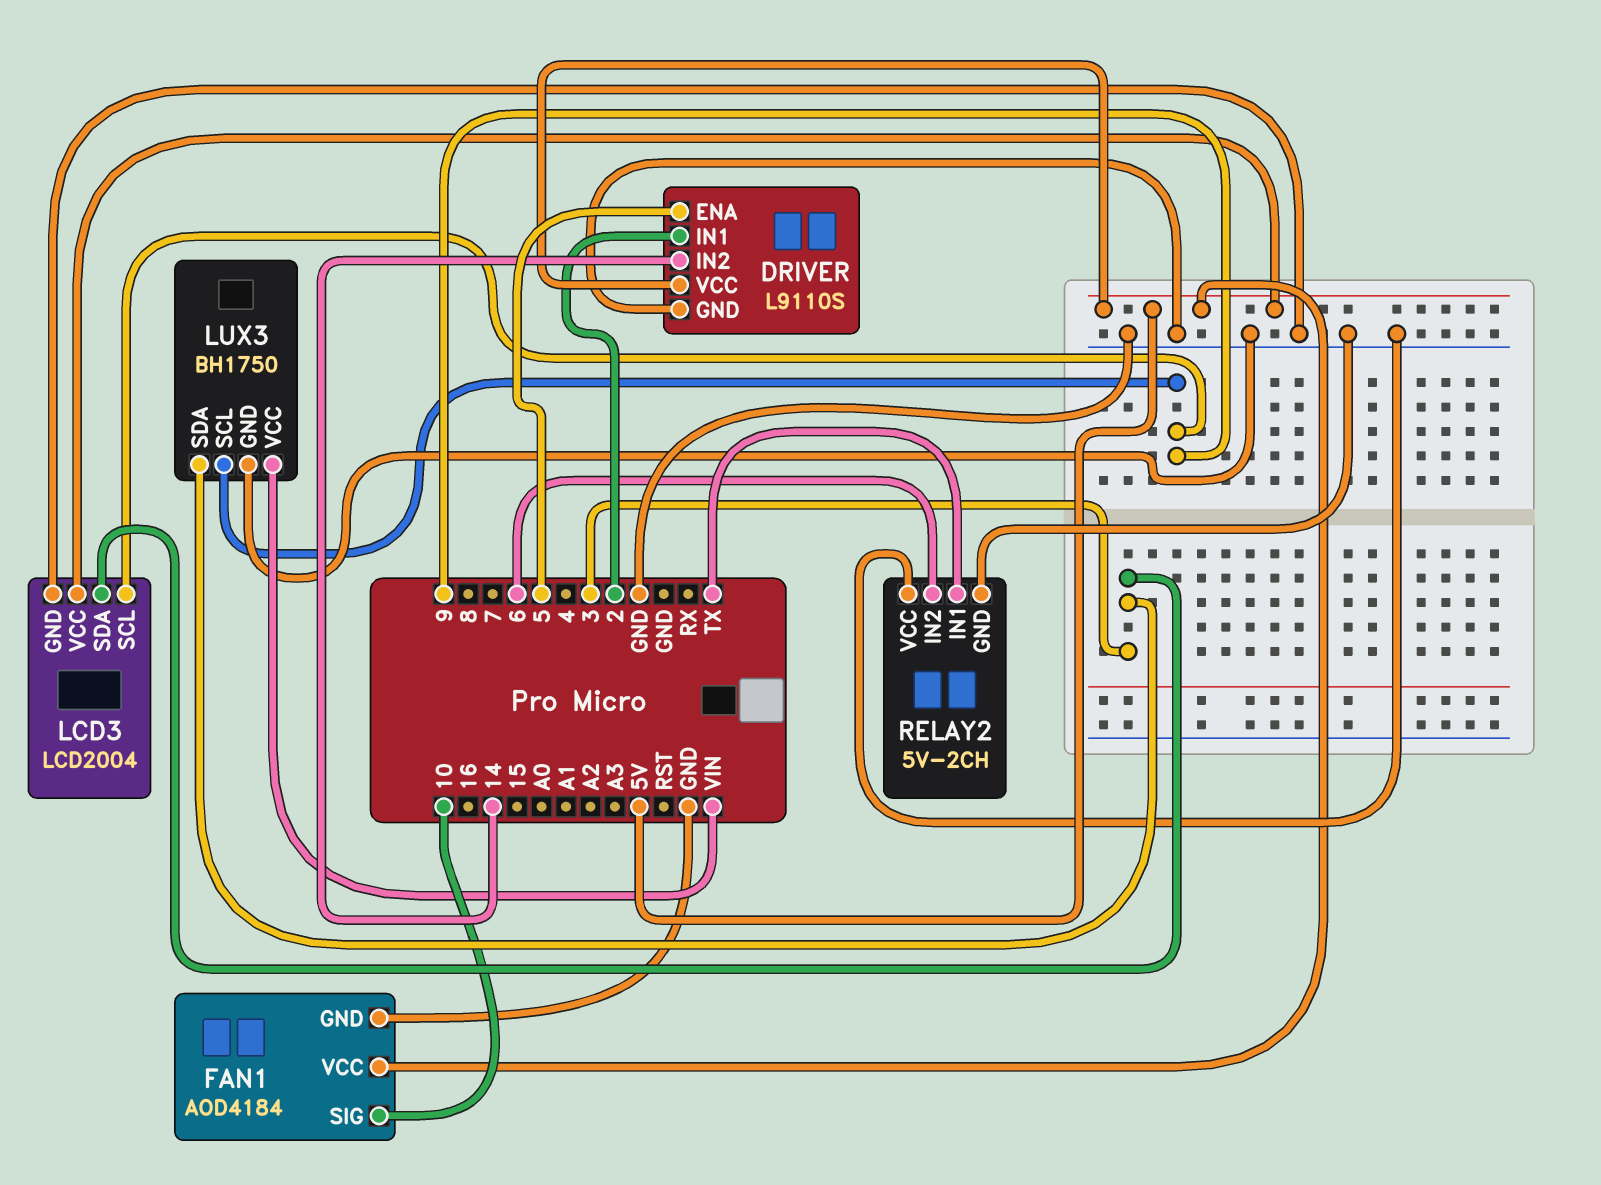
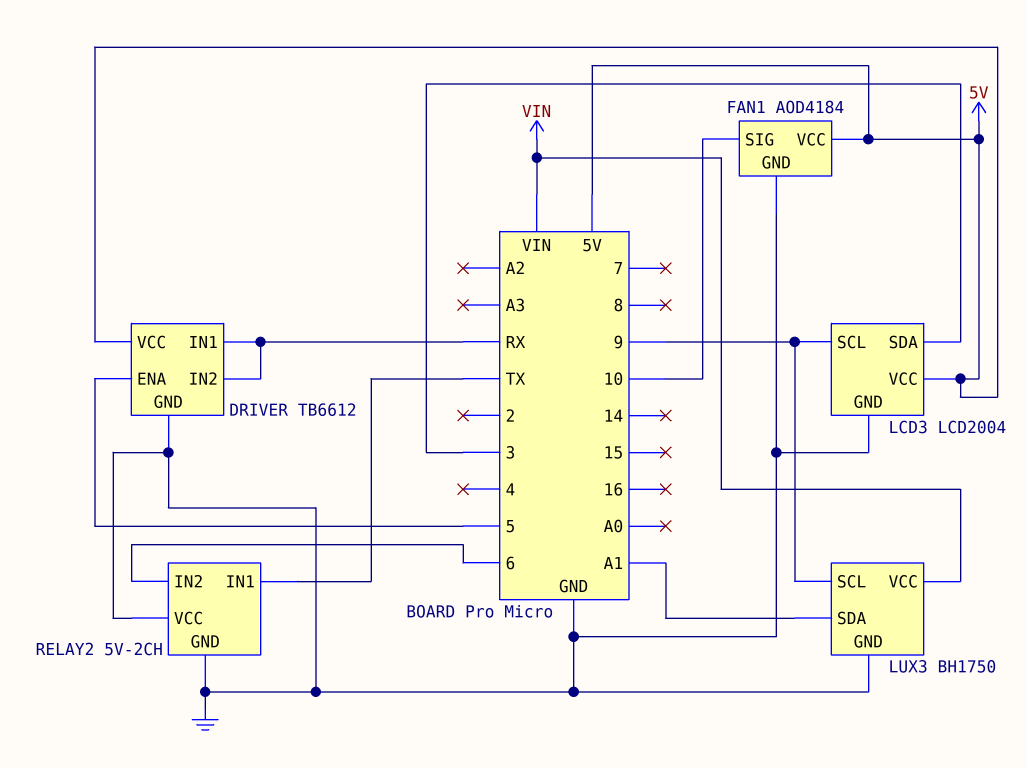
DRIVER: L9110S -> TB6612
DRIVER pin IN1: 2 -> RX
DRIVER pin IN2: 14 -> RX
LUX3 pin SDA: 3 -> A1

